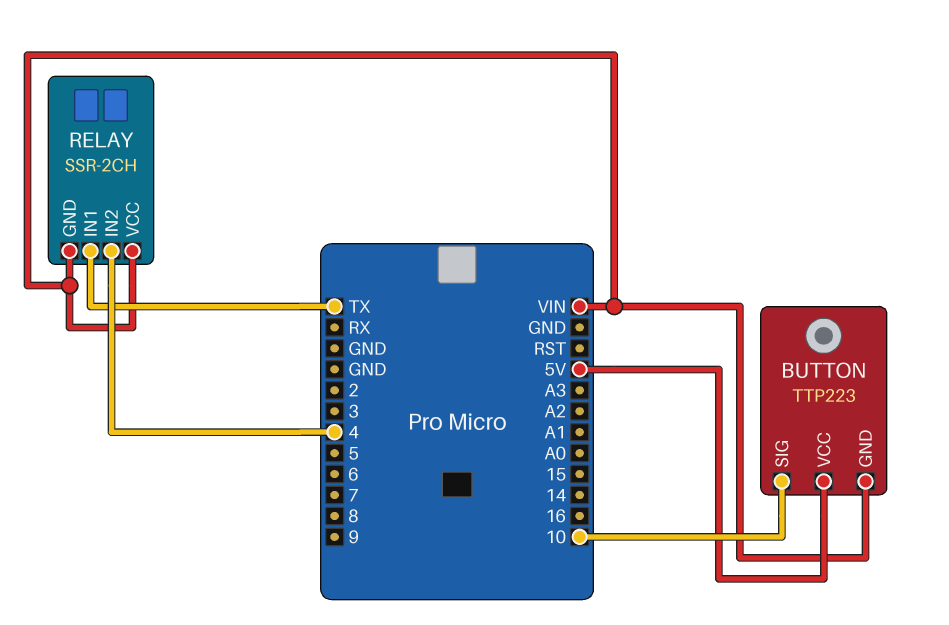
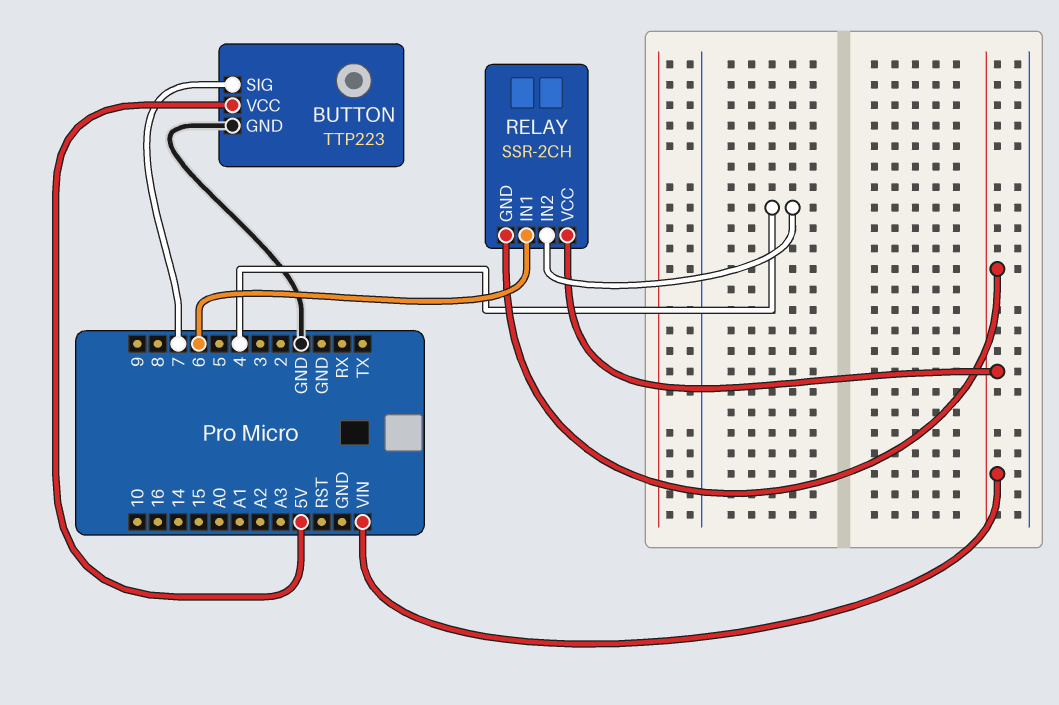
BUTTON pin GND: VIN -> GND
BUTTON pin SIG: 10 -> 7
RELAY pin IN1: TX -> 6

